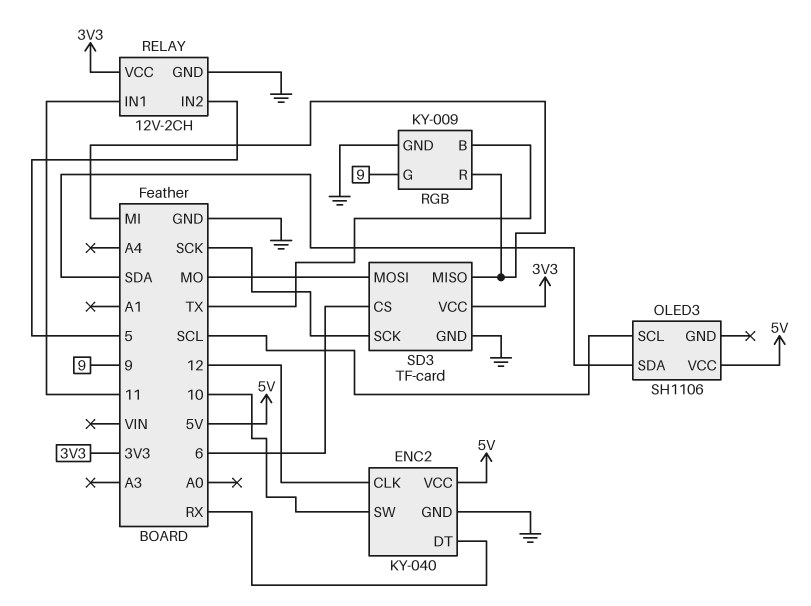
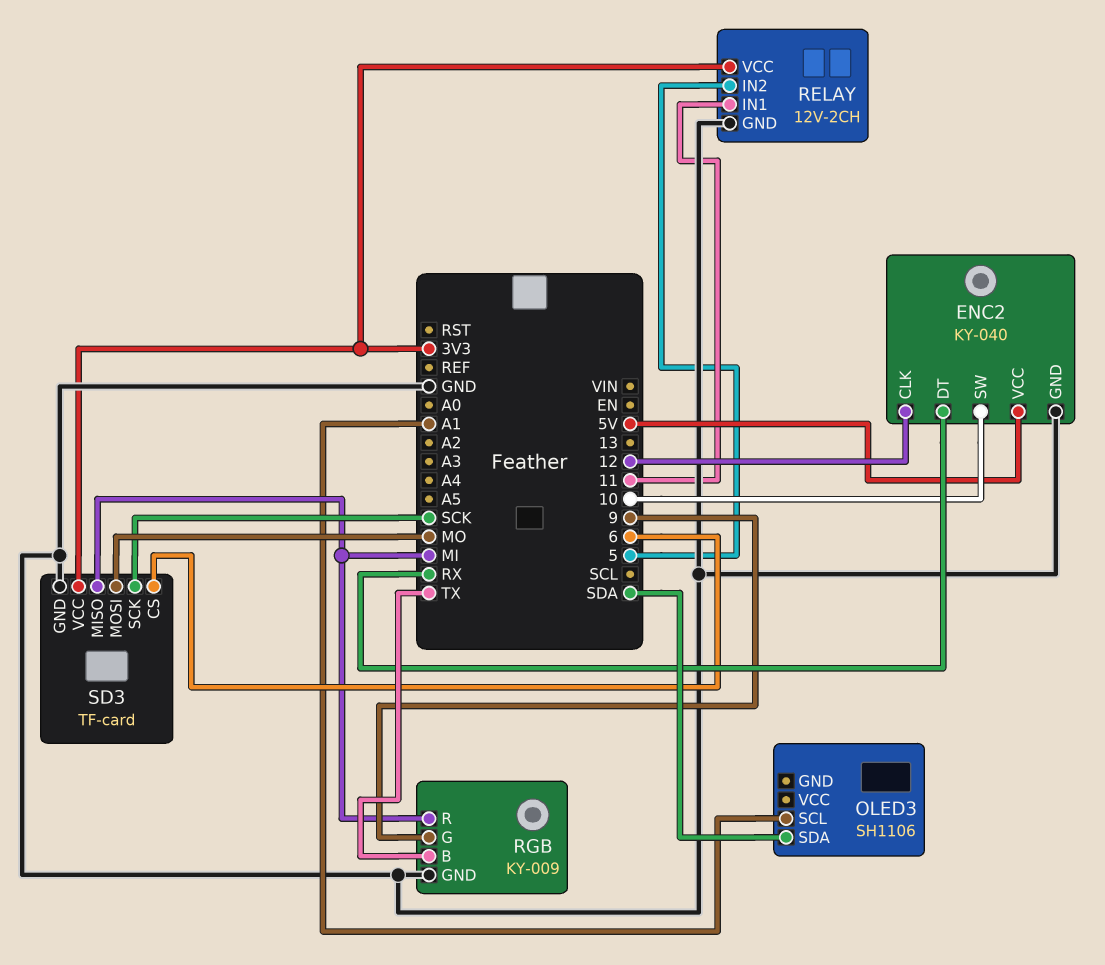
OLED3 pin SCL: SCL -> A1
OLED3 pin VCC: 5V -> none

